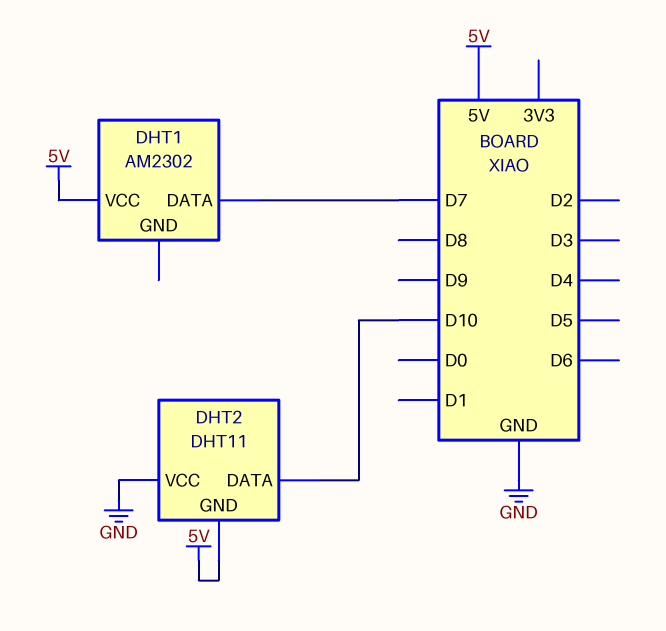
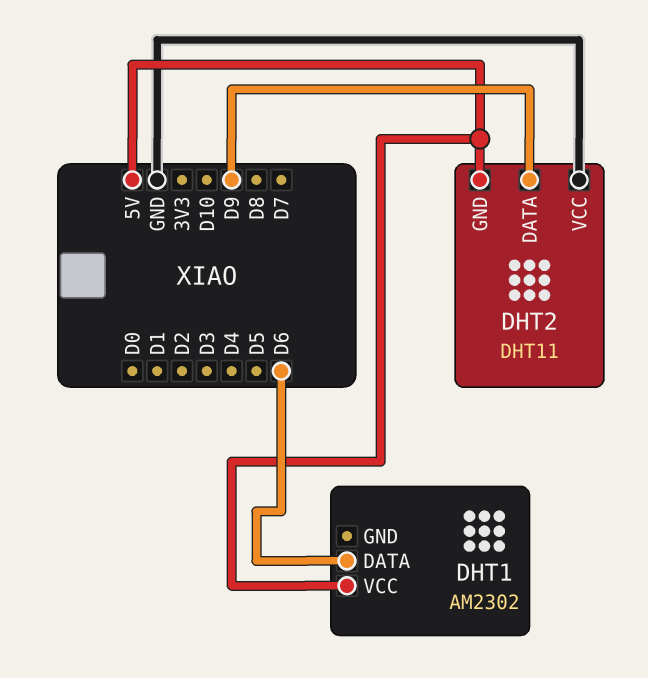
DHT1 pin DATA: D7 -> D6
DHT2 pin DATA: D10 -> D9

